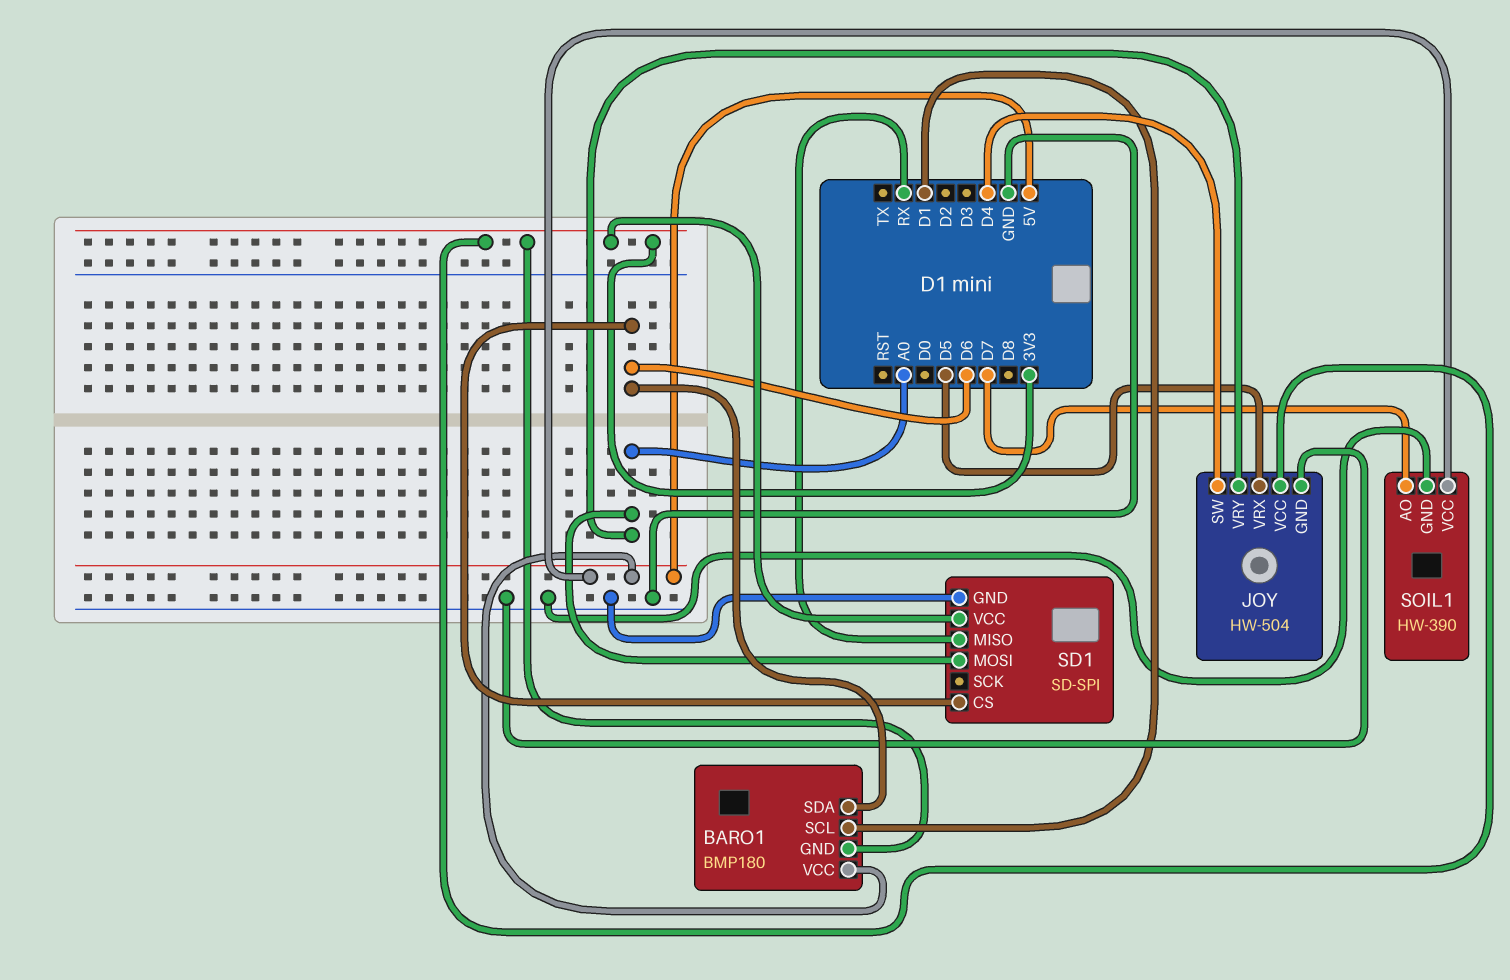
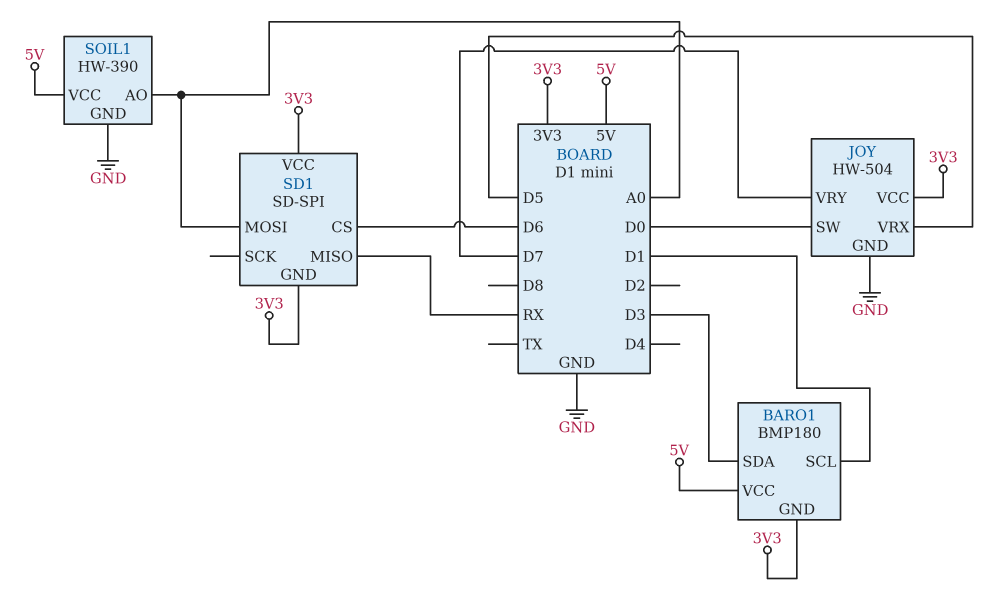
BARO1 pin SDA: D6 -> D3
JOY pin SW: D4 -> D0
JOY pin VRY: A0 -> D7
SD1 pin GND: GND -> 3V3
SOIL1 pin AO: D7 -> A0

